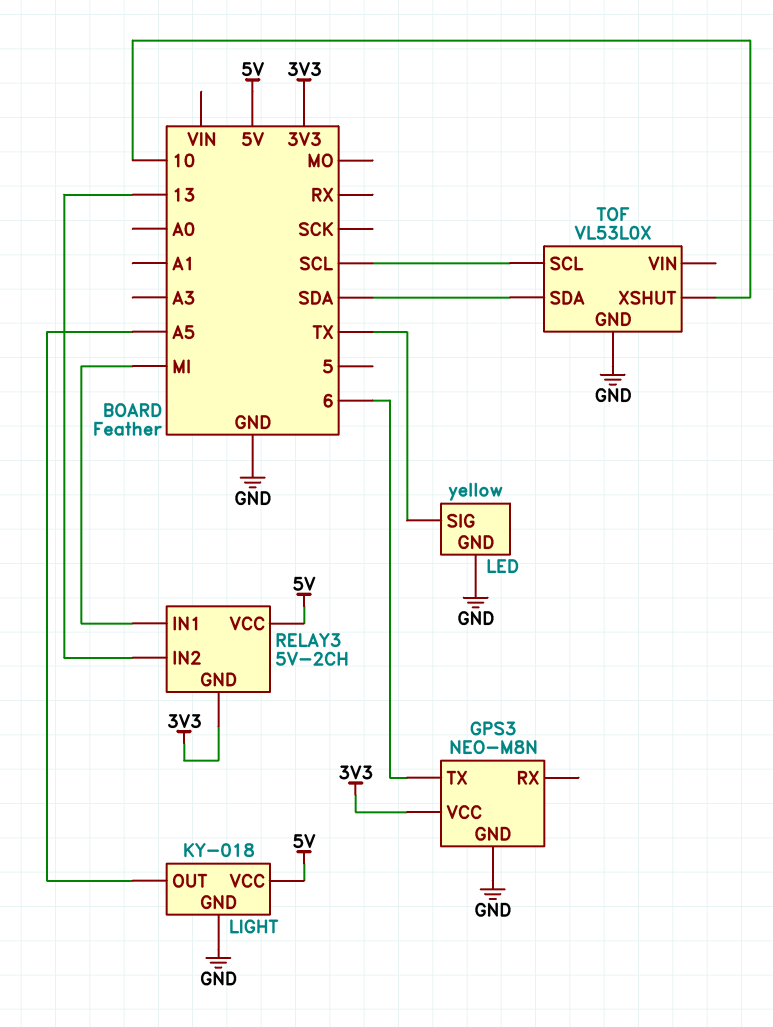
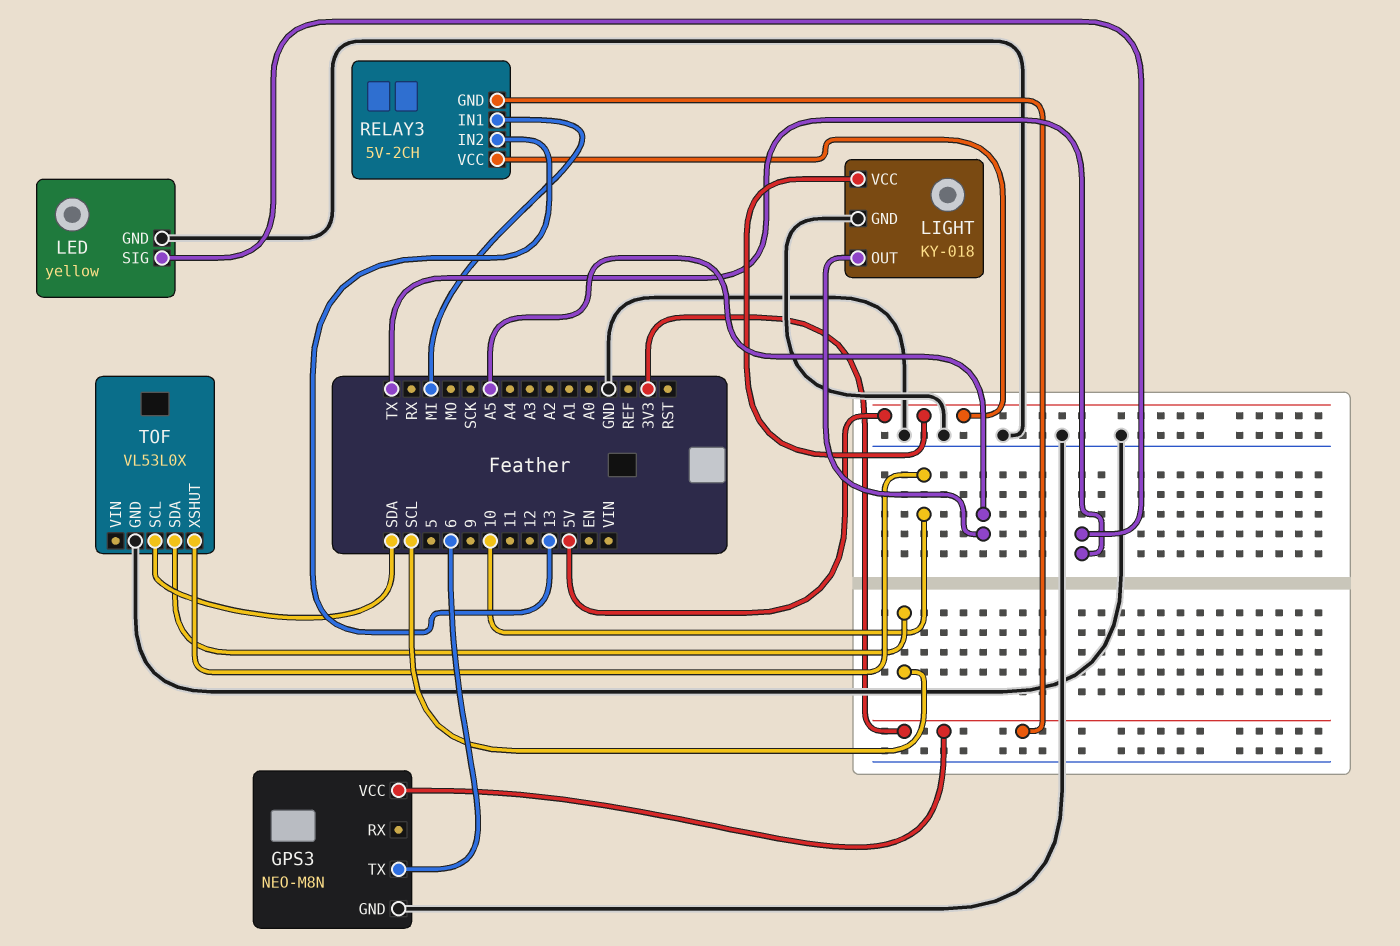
TOF pin SCL: SCL -> SDA
TOF pin SDA: SDA -> SCL

